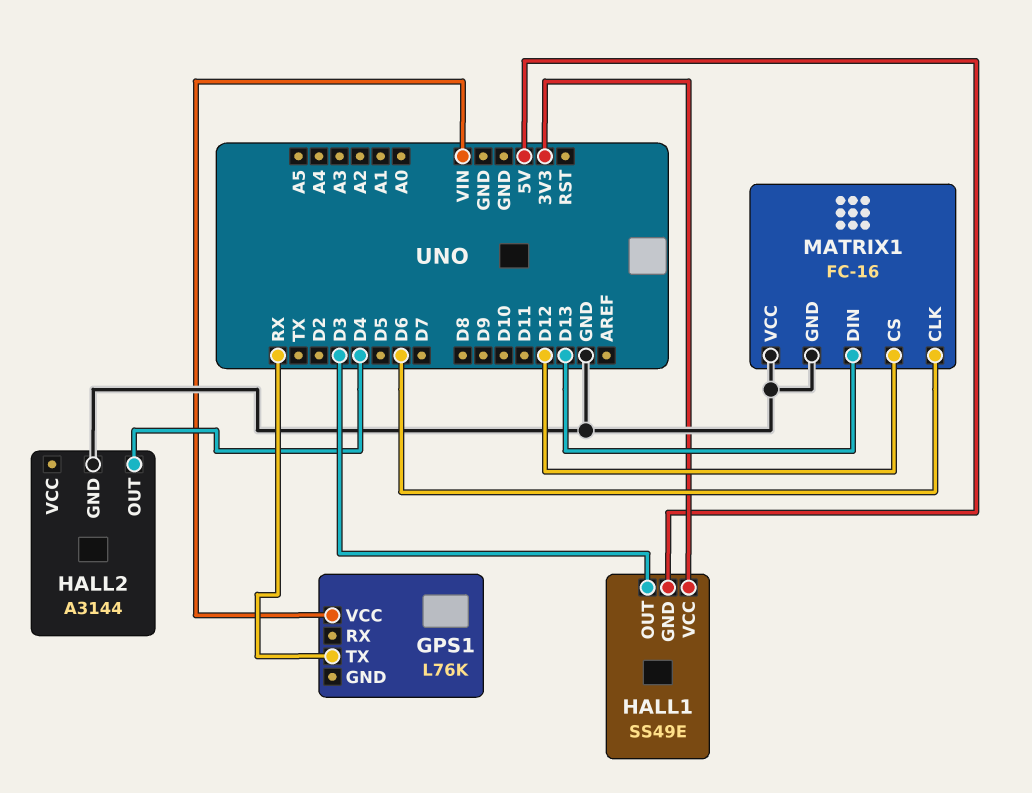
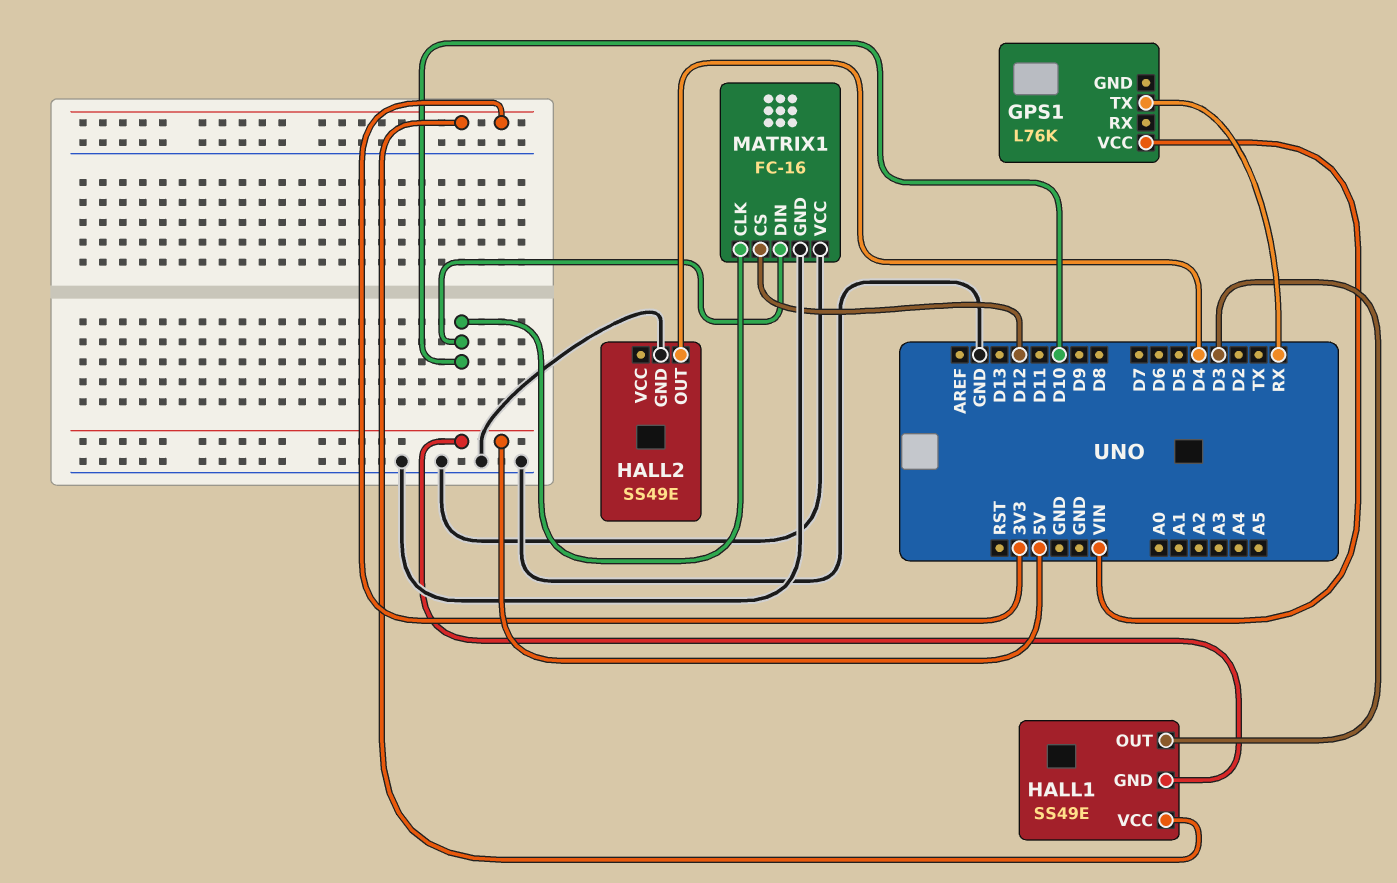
HALL2: A3144 -> SS49E
MATRIX1 pin CLK: D6 -> D10
MATRIX1 pin DIN: D13 -> D10

